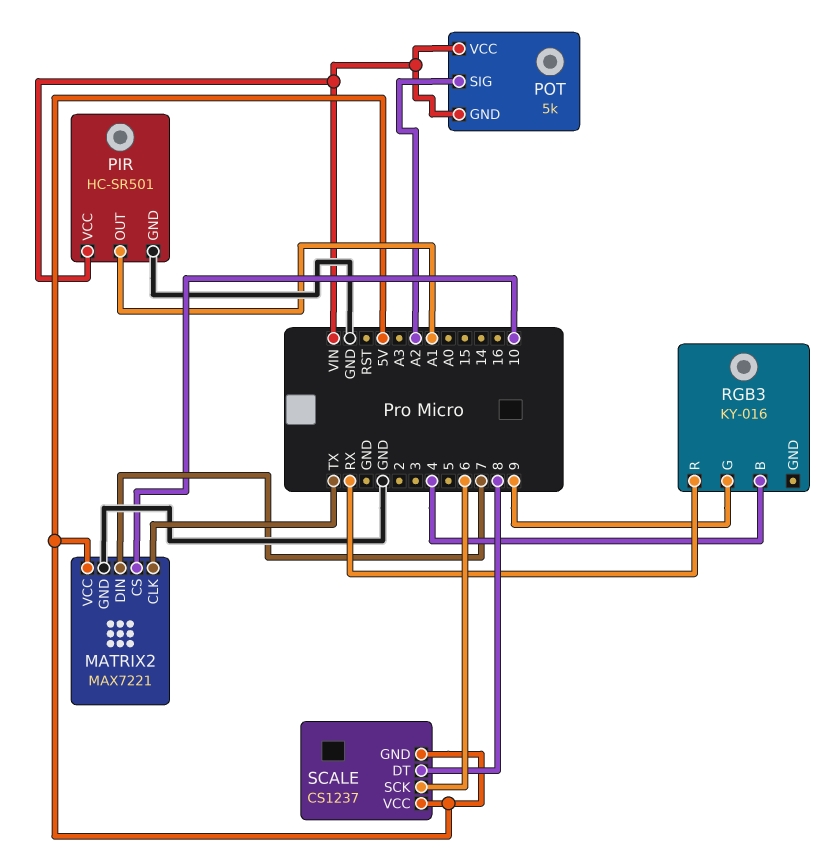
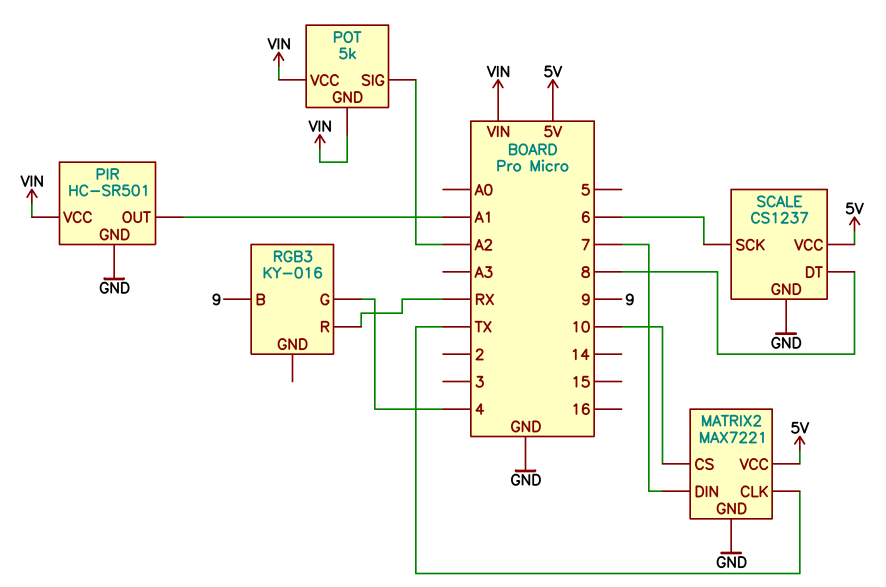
RGB3 pin B: 4 -> 9
RGB3 pin G: 9 -> 4
SCALE pin GND: 5V -> GND

